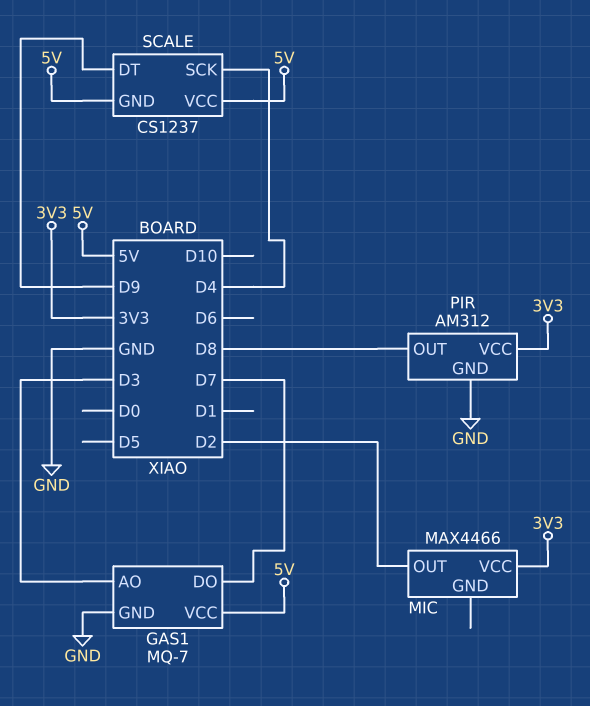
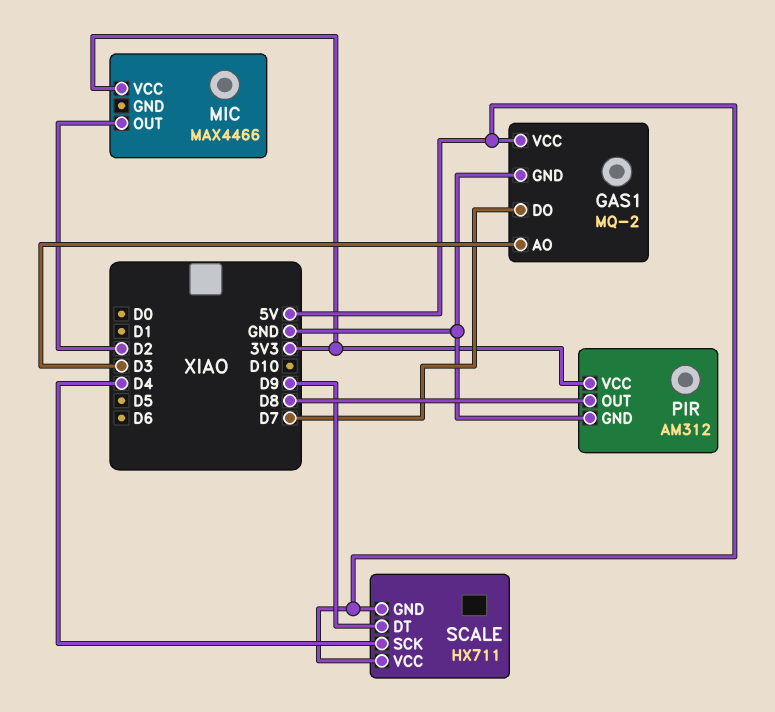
GAS1: MQ-7 -> MQ-2
SCALE: CS1237 -> HX711

